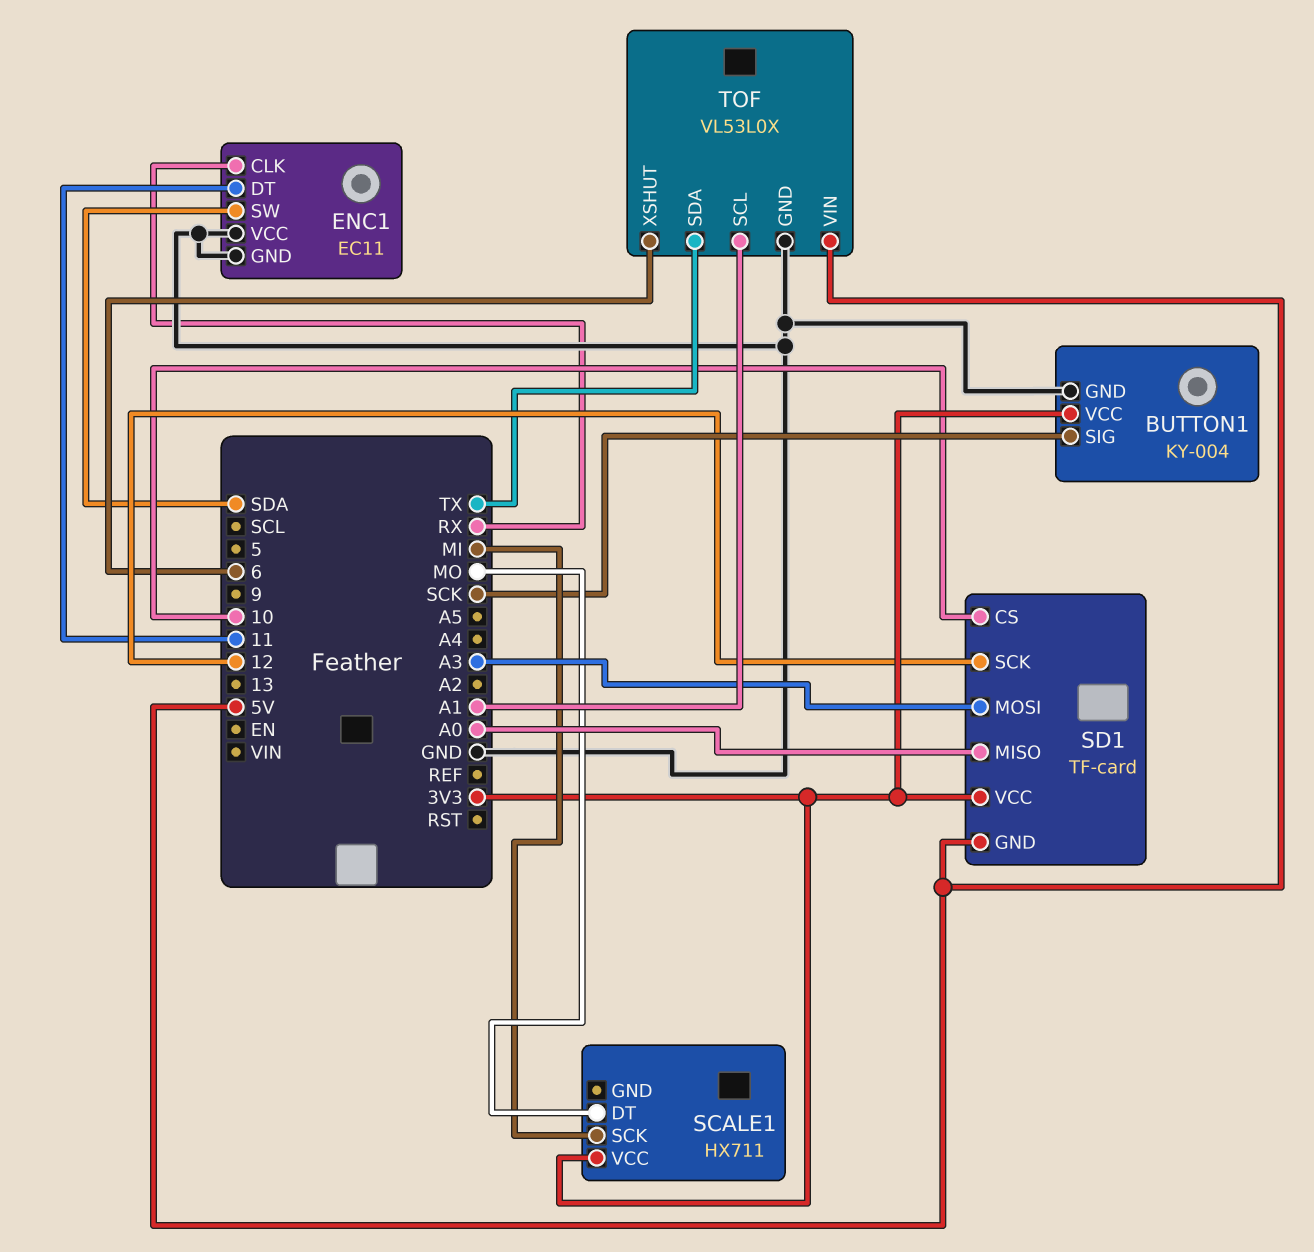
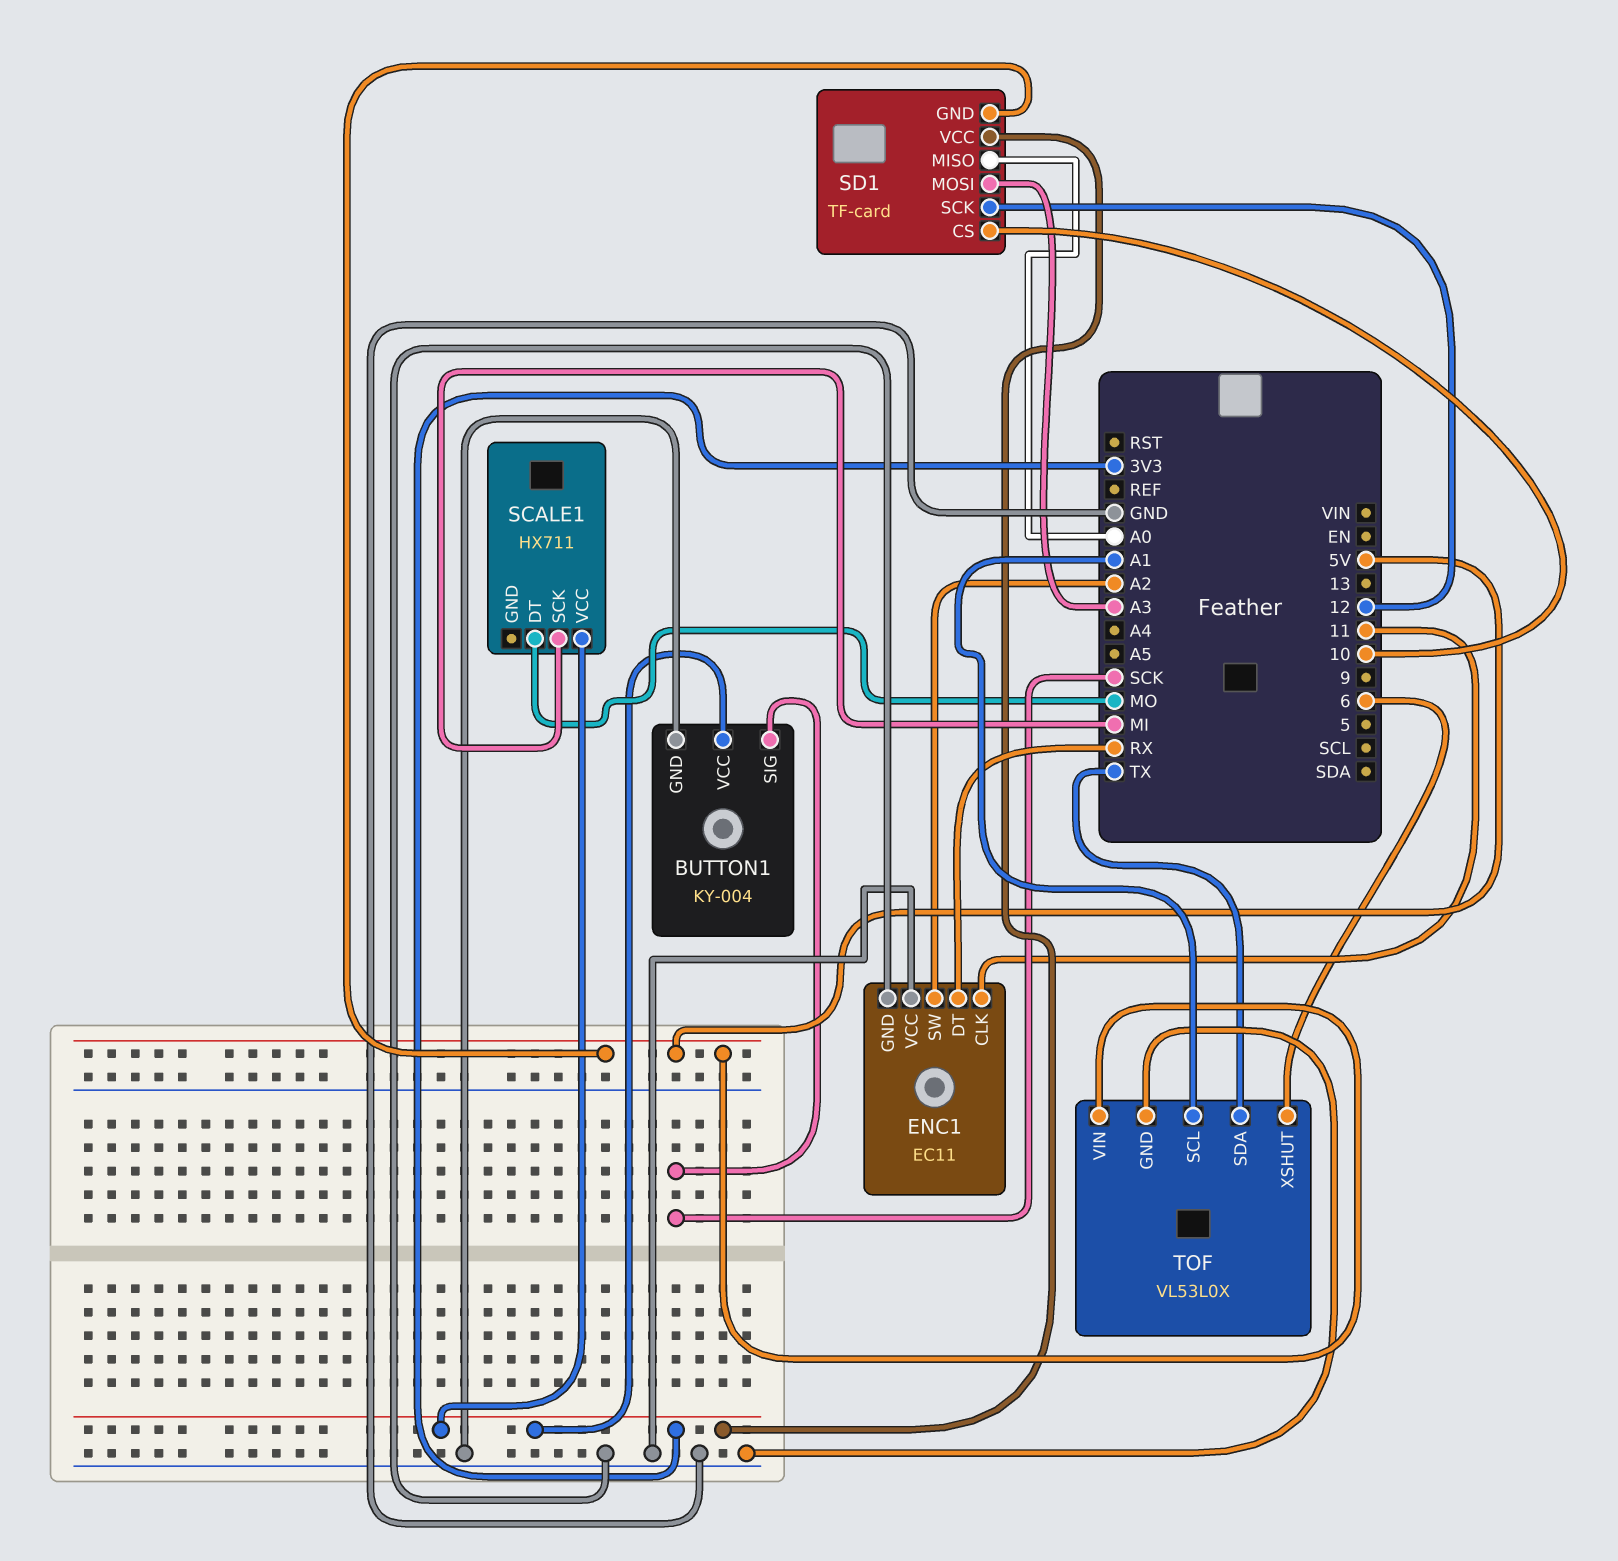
ENC1 pin CLK: RX -> 11
ENC1 pin DT: 11 -> RX
ENC1 pin SW: SDA -> A2

